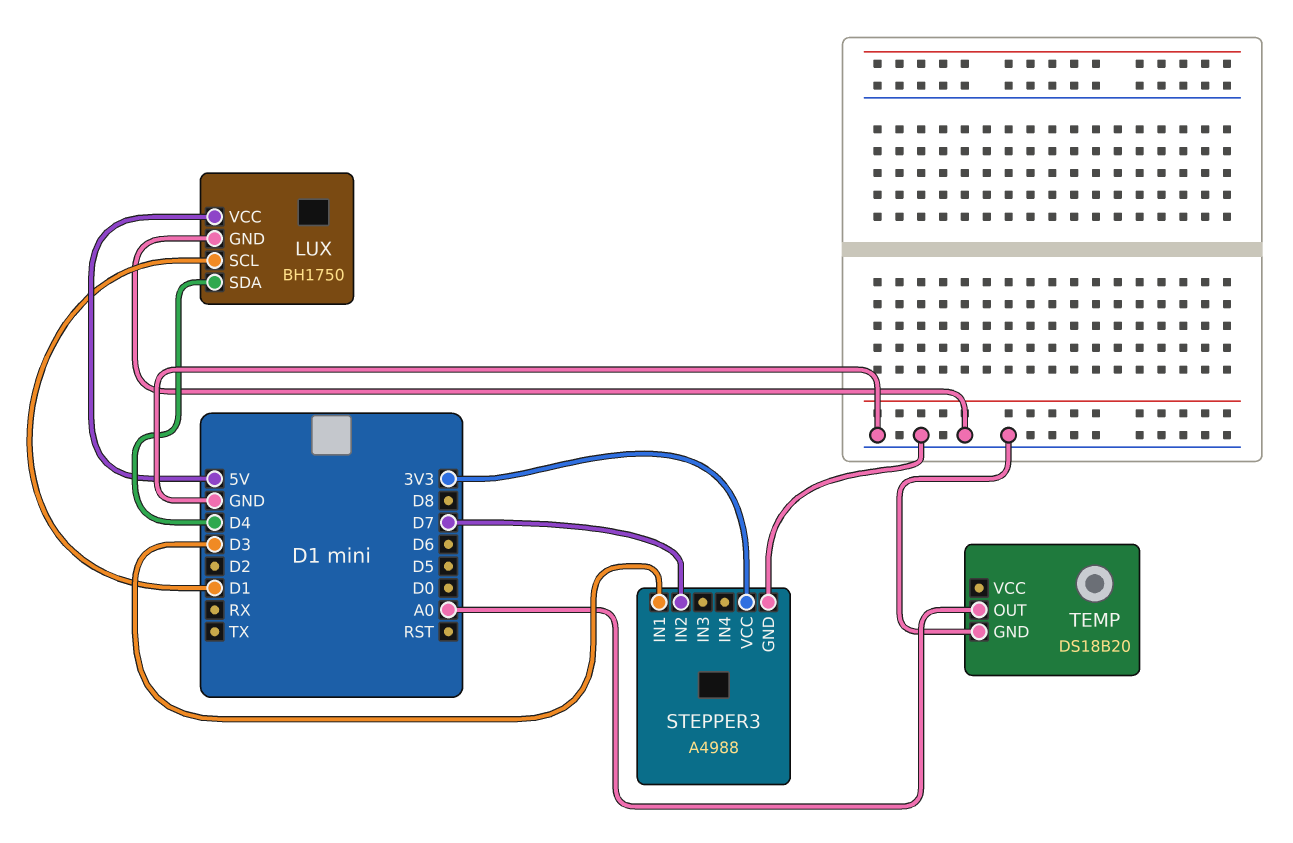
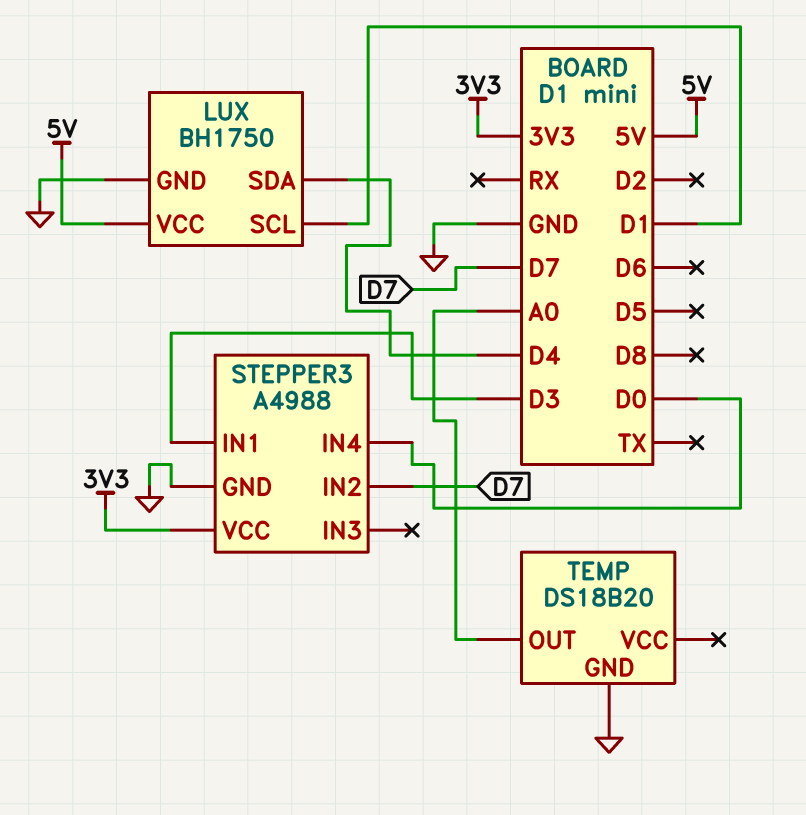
STEPPER3 pin IN4: none -> D0

